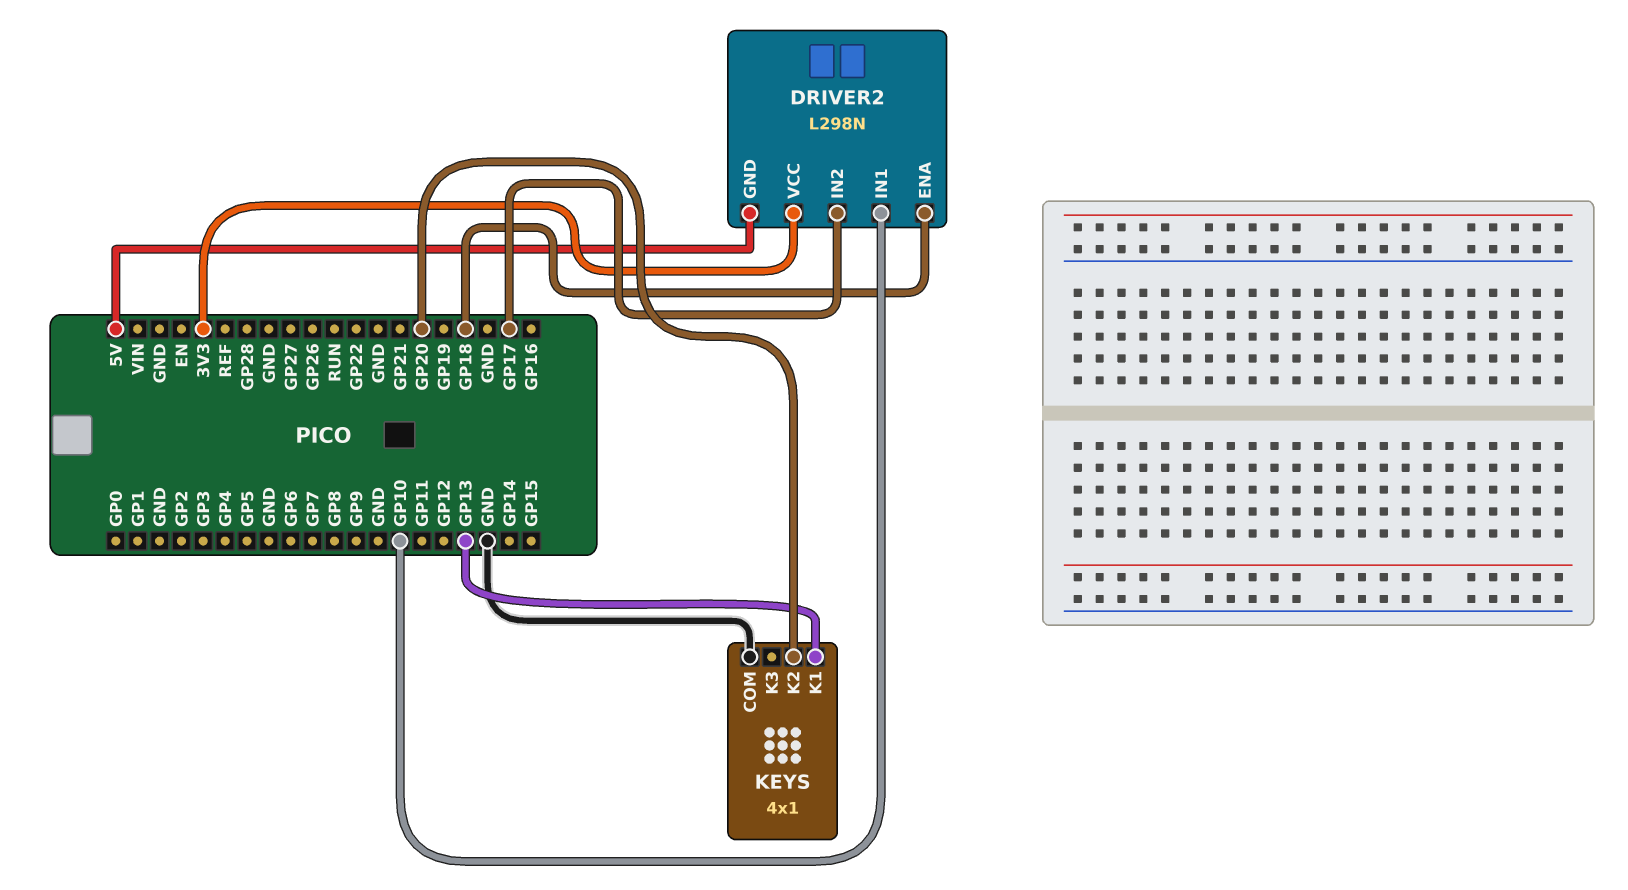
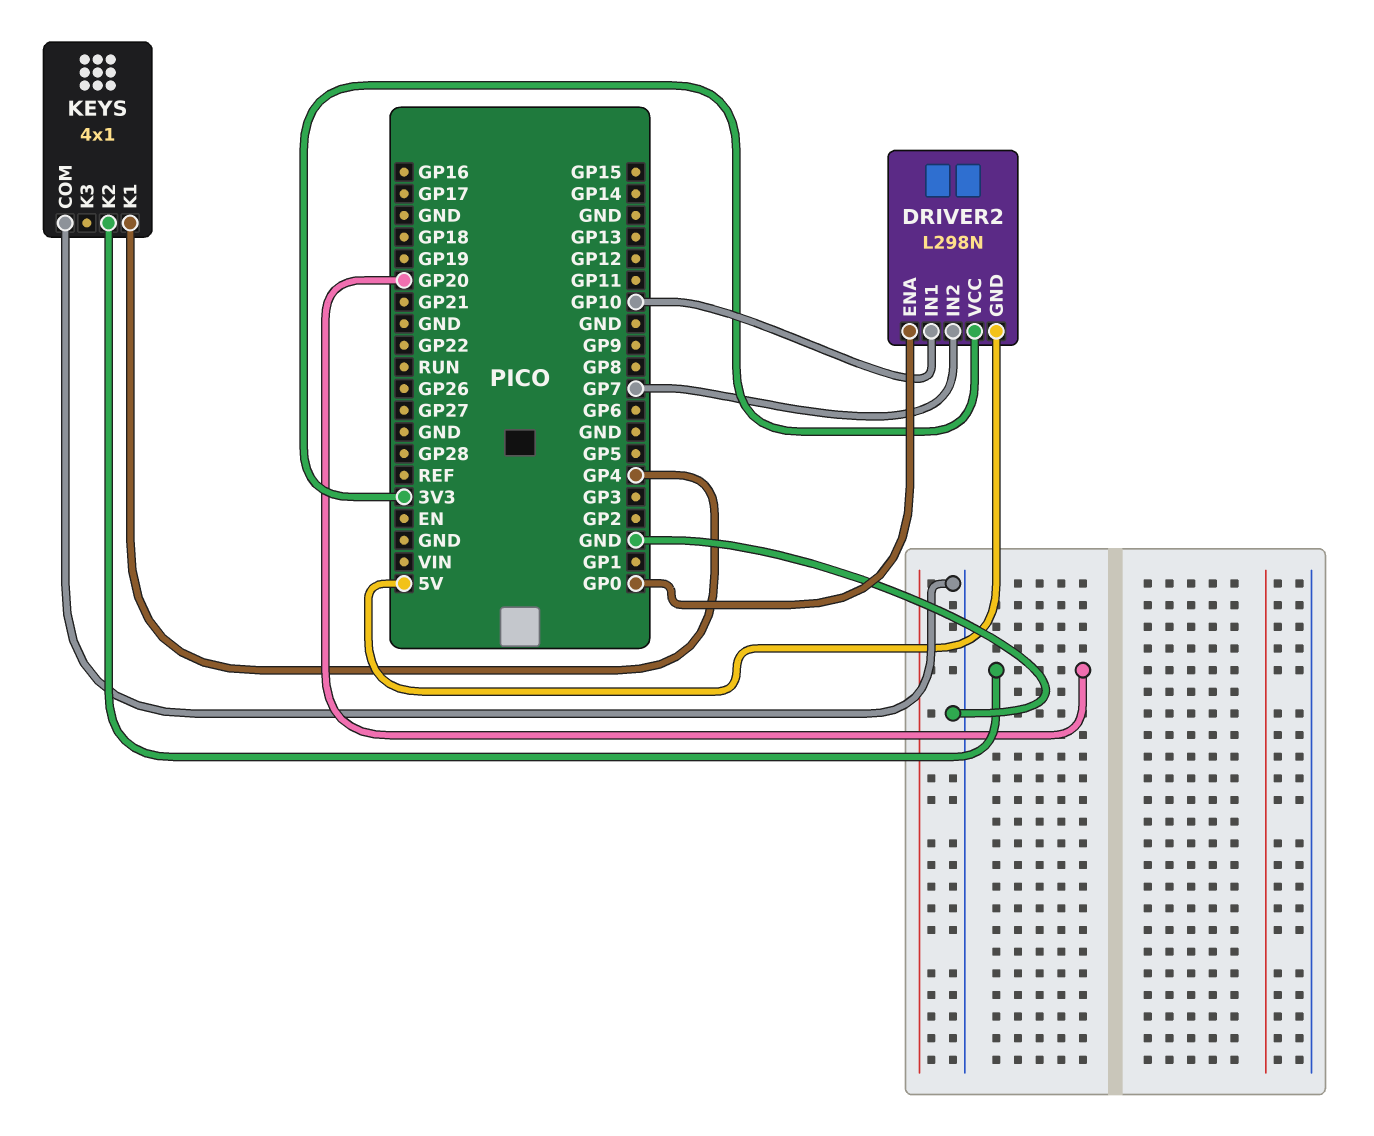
DRIVER2 pin ENA: GP18 -> GP0
DRIVER2 pin IN2: GP17 -> GP7
KEYS pin K1: GP13 -> GP4

